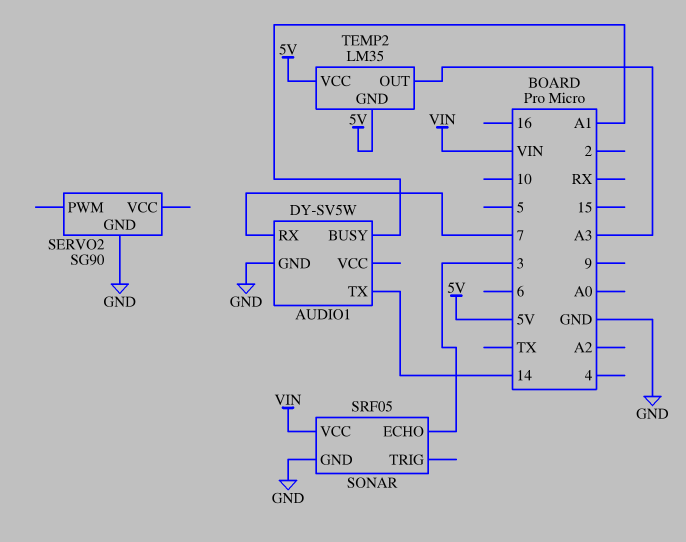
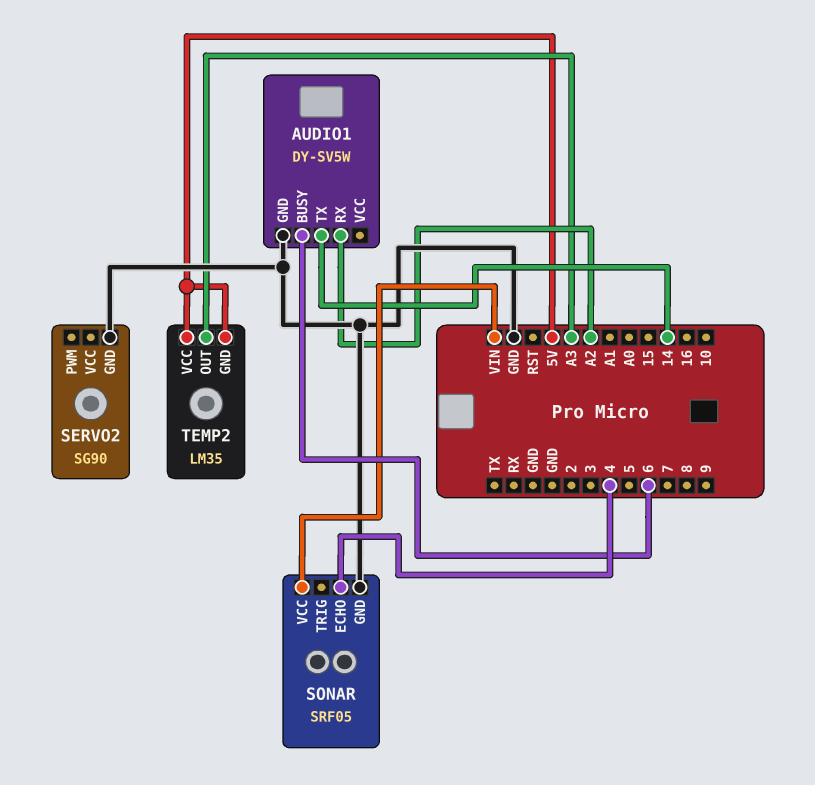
AUDIO1 pin BUSY: A1 -> 6
AUDIO1 pin RX: 7 -> A2
SONAR pin ECHO: 3 -> 4

